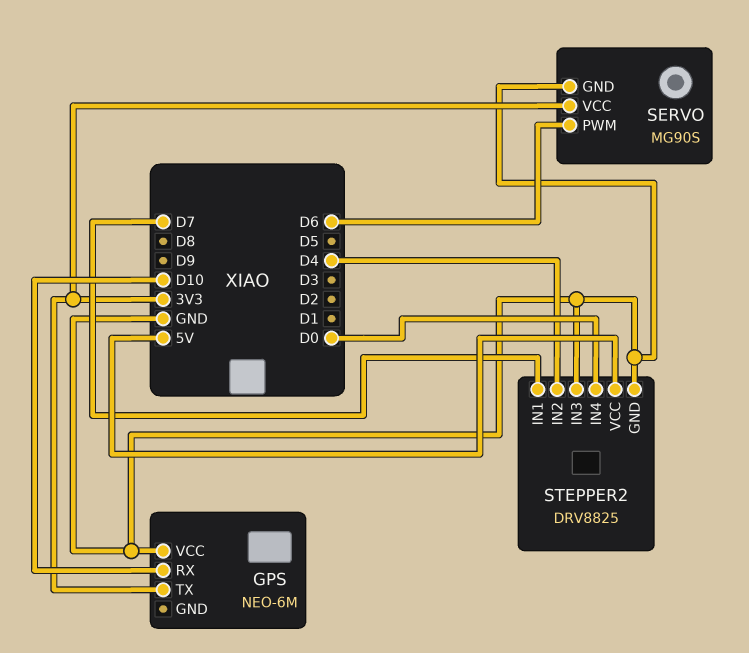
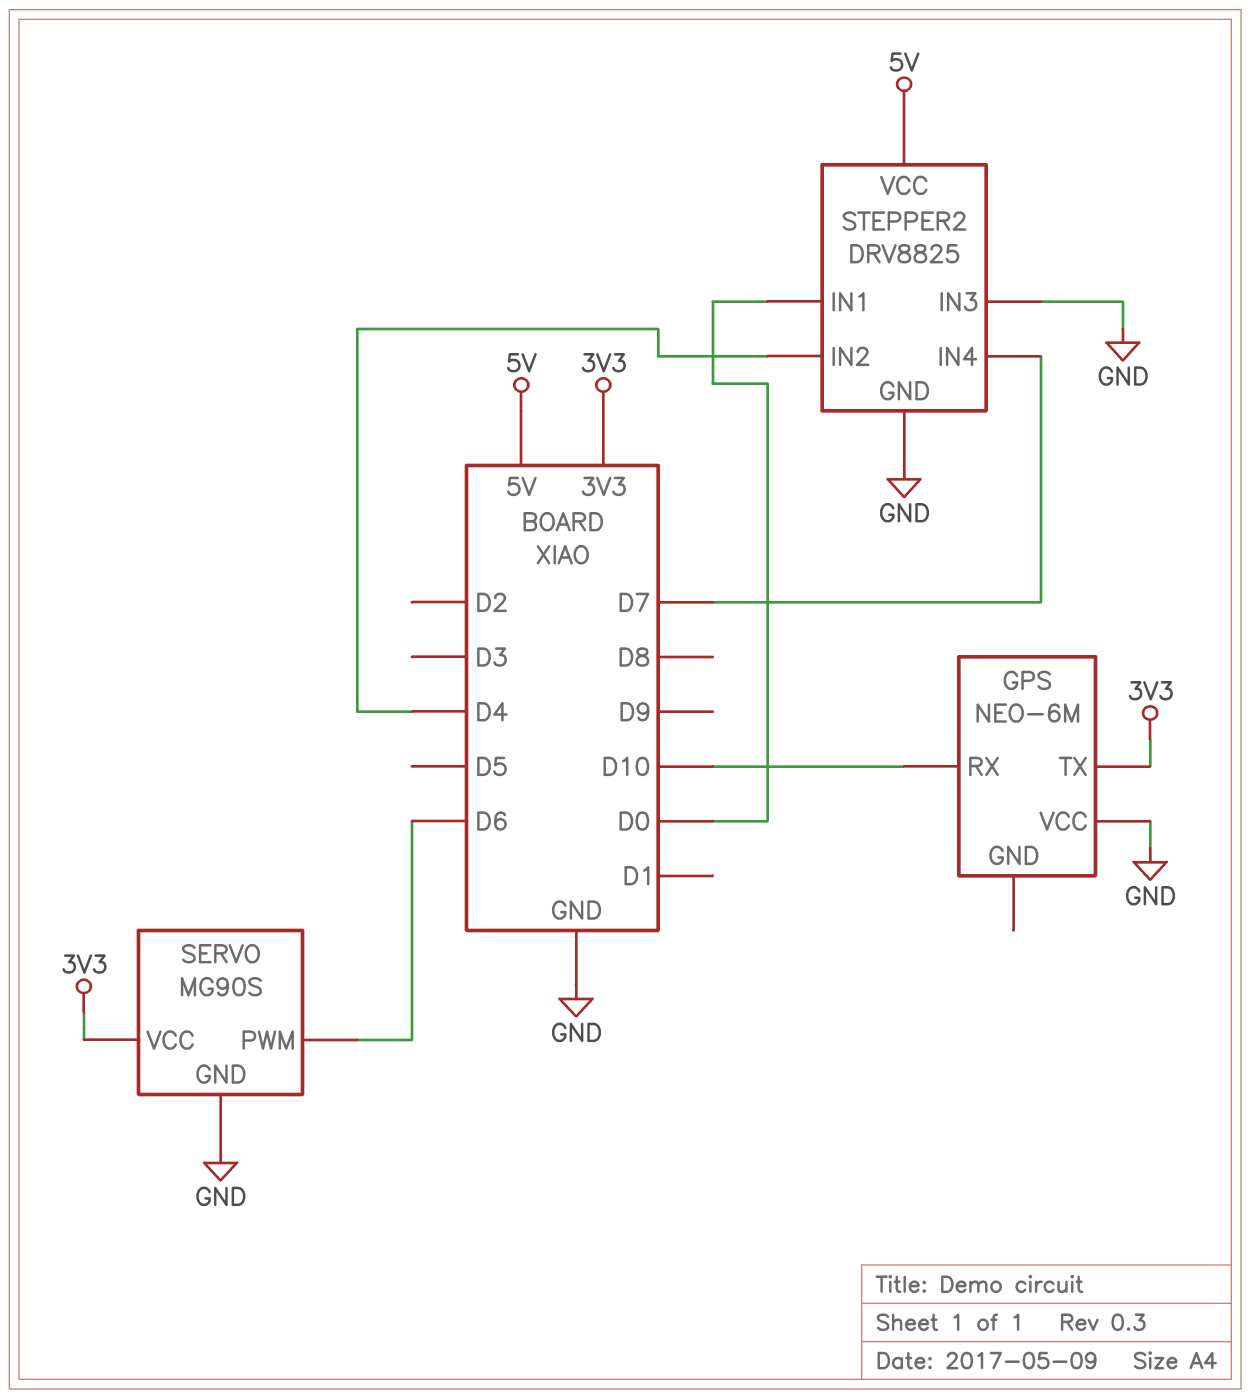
STEPPER2 pin IN1: D7 -> D0
STEPPER2 pin IN4: D0 -> D7

